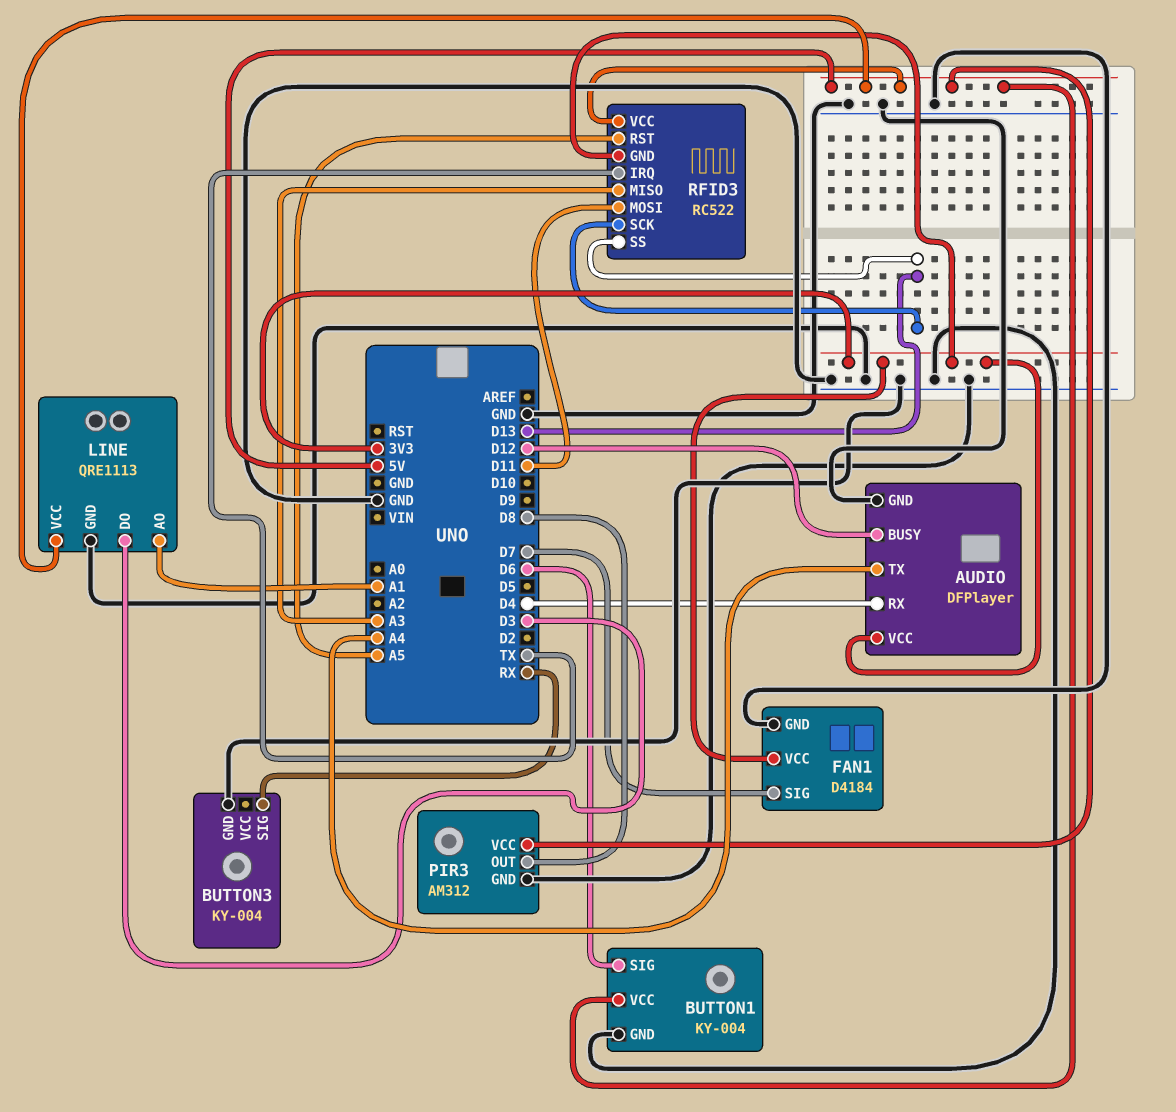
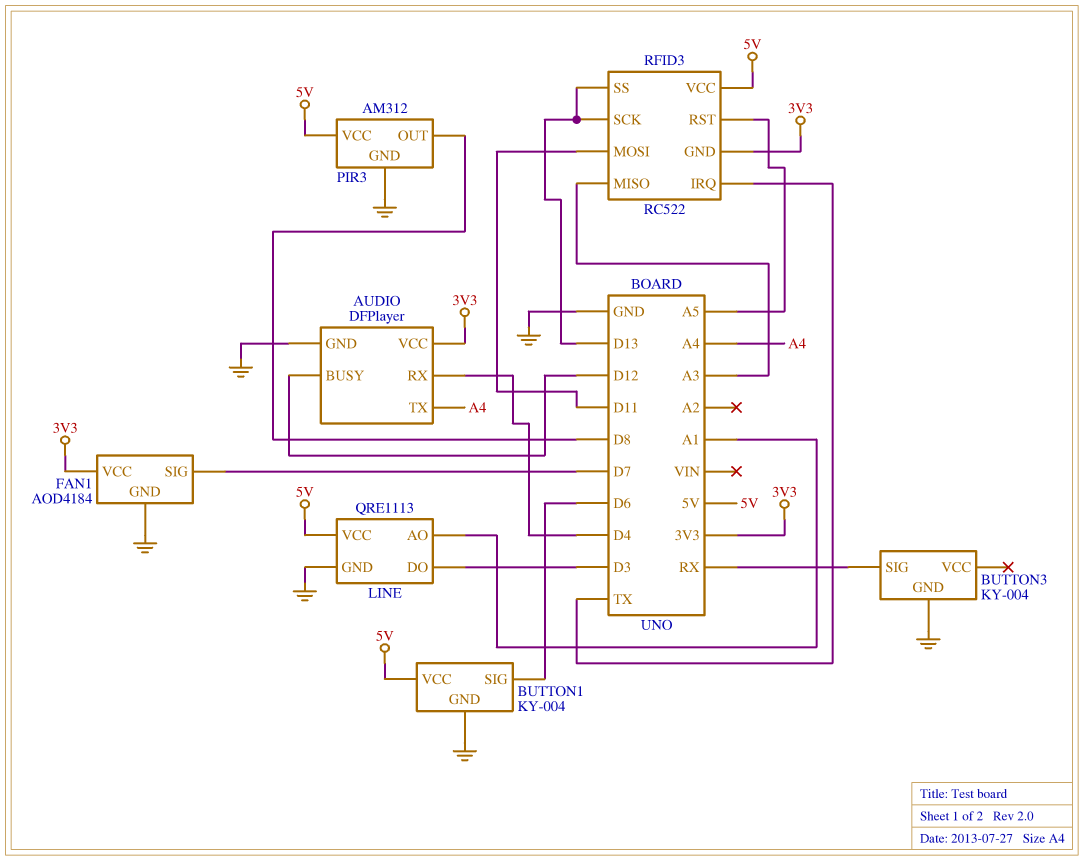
FAN1: D4184 -> AOD4184

